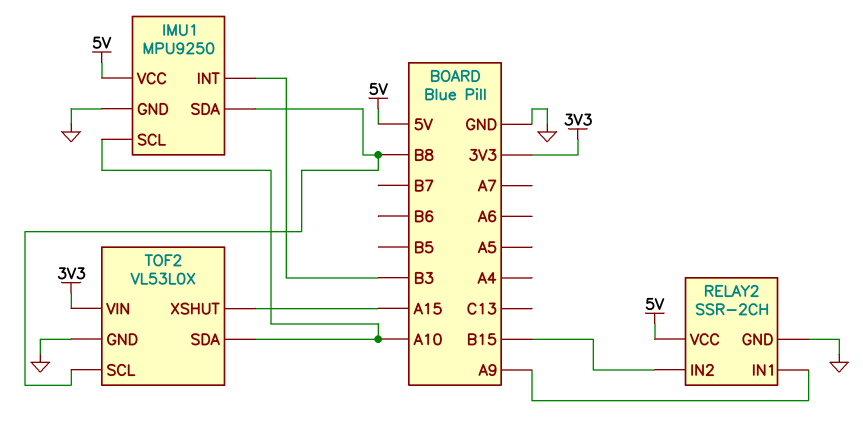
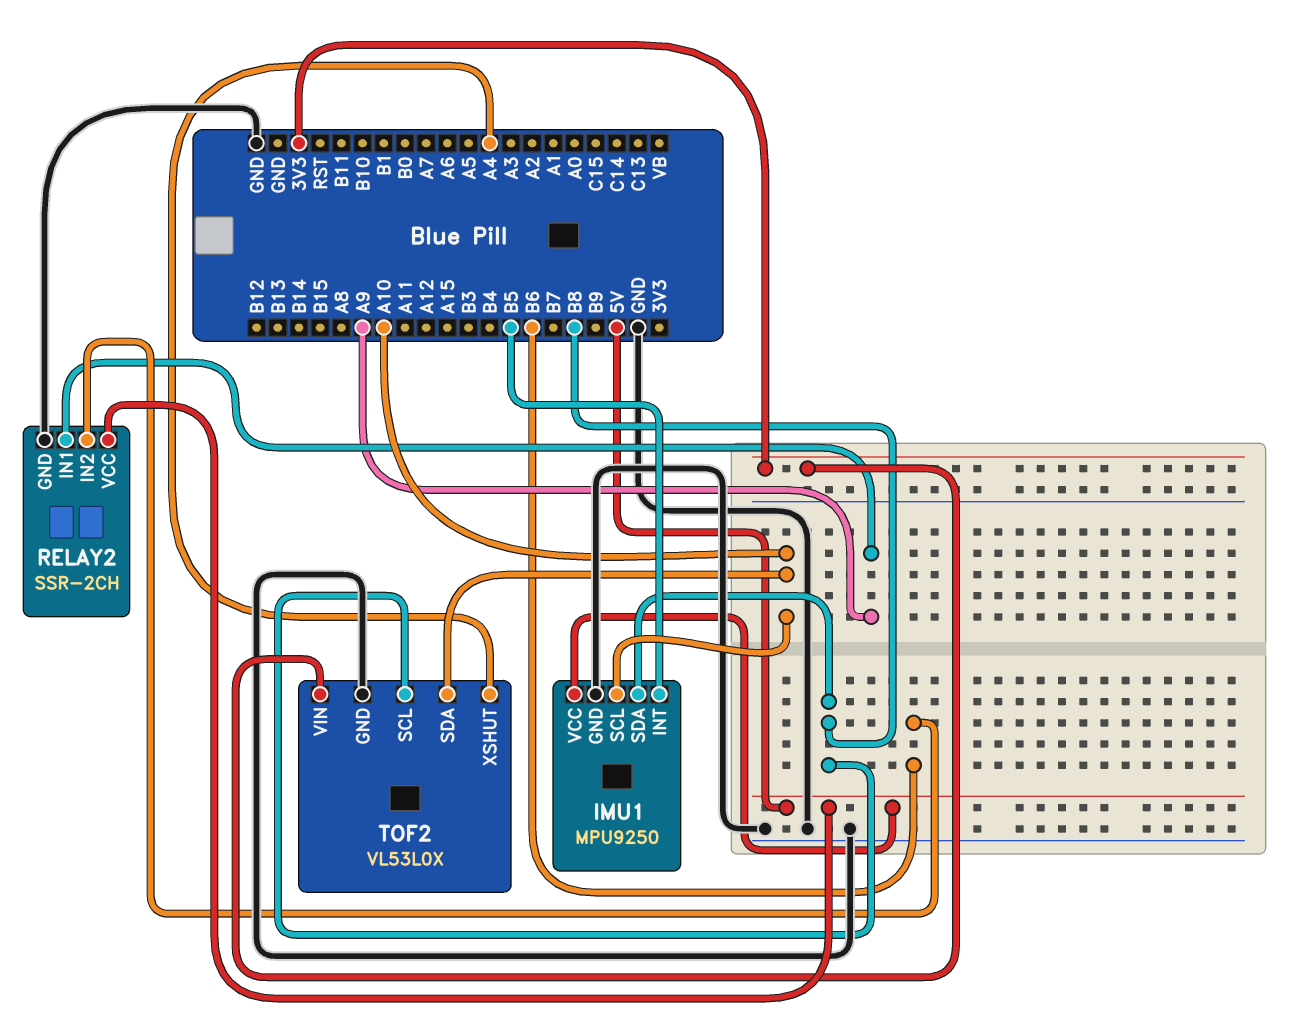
IMU1 pin INT: B3 -> B5
RELAY2 pin IN2: B15 -> B6
TOF2 pin XSHUT: A15 -> A4

